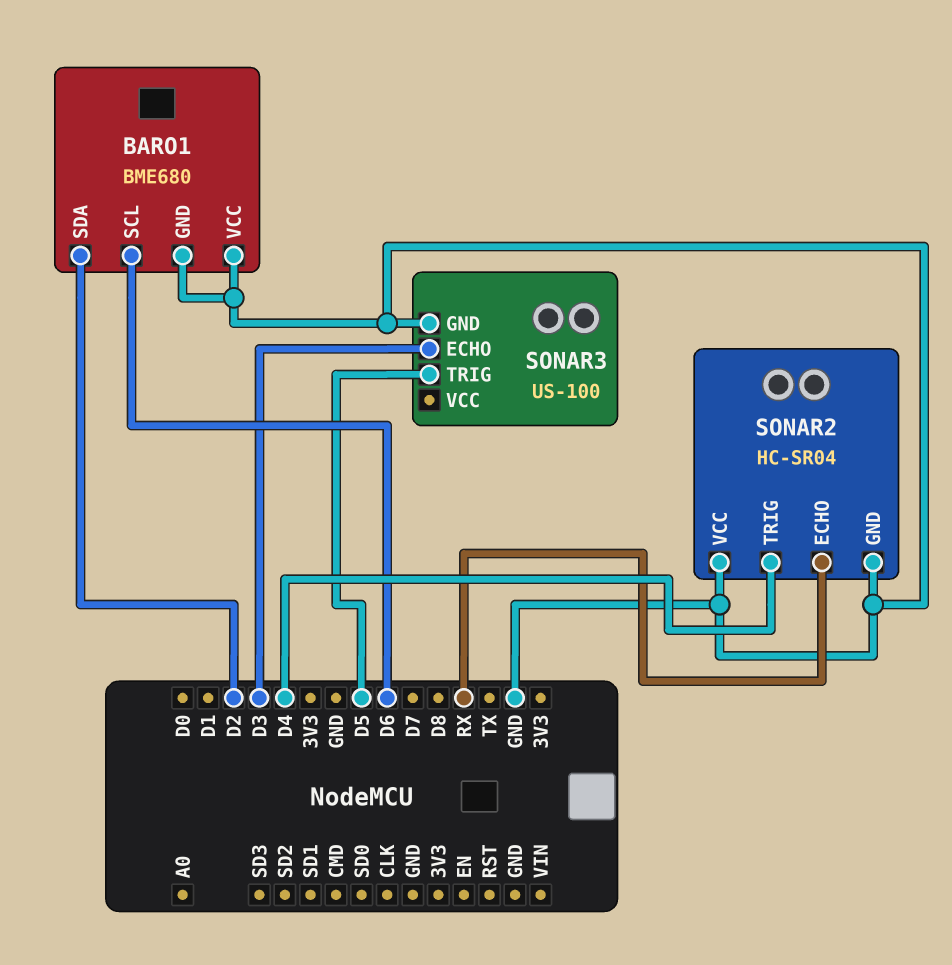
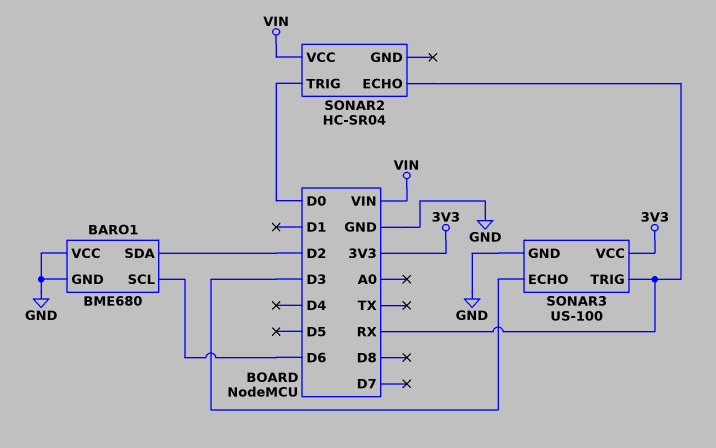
SONAR2 pin GND: GND -> none
SONAR2 pin TRIG: D4 -> D0
SONAR2 pin VCC: GND -> VIN
SONAR3 pin TRIG: D5 -> RX
SONAR3 pin VCC: none -> 3V3

